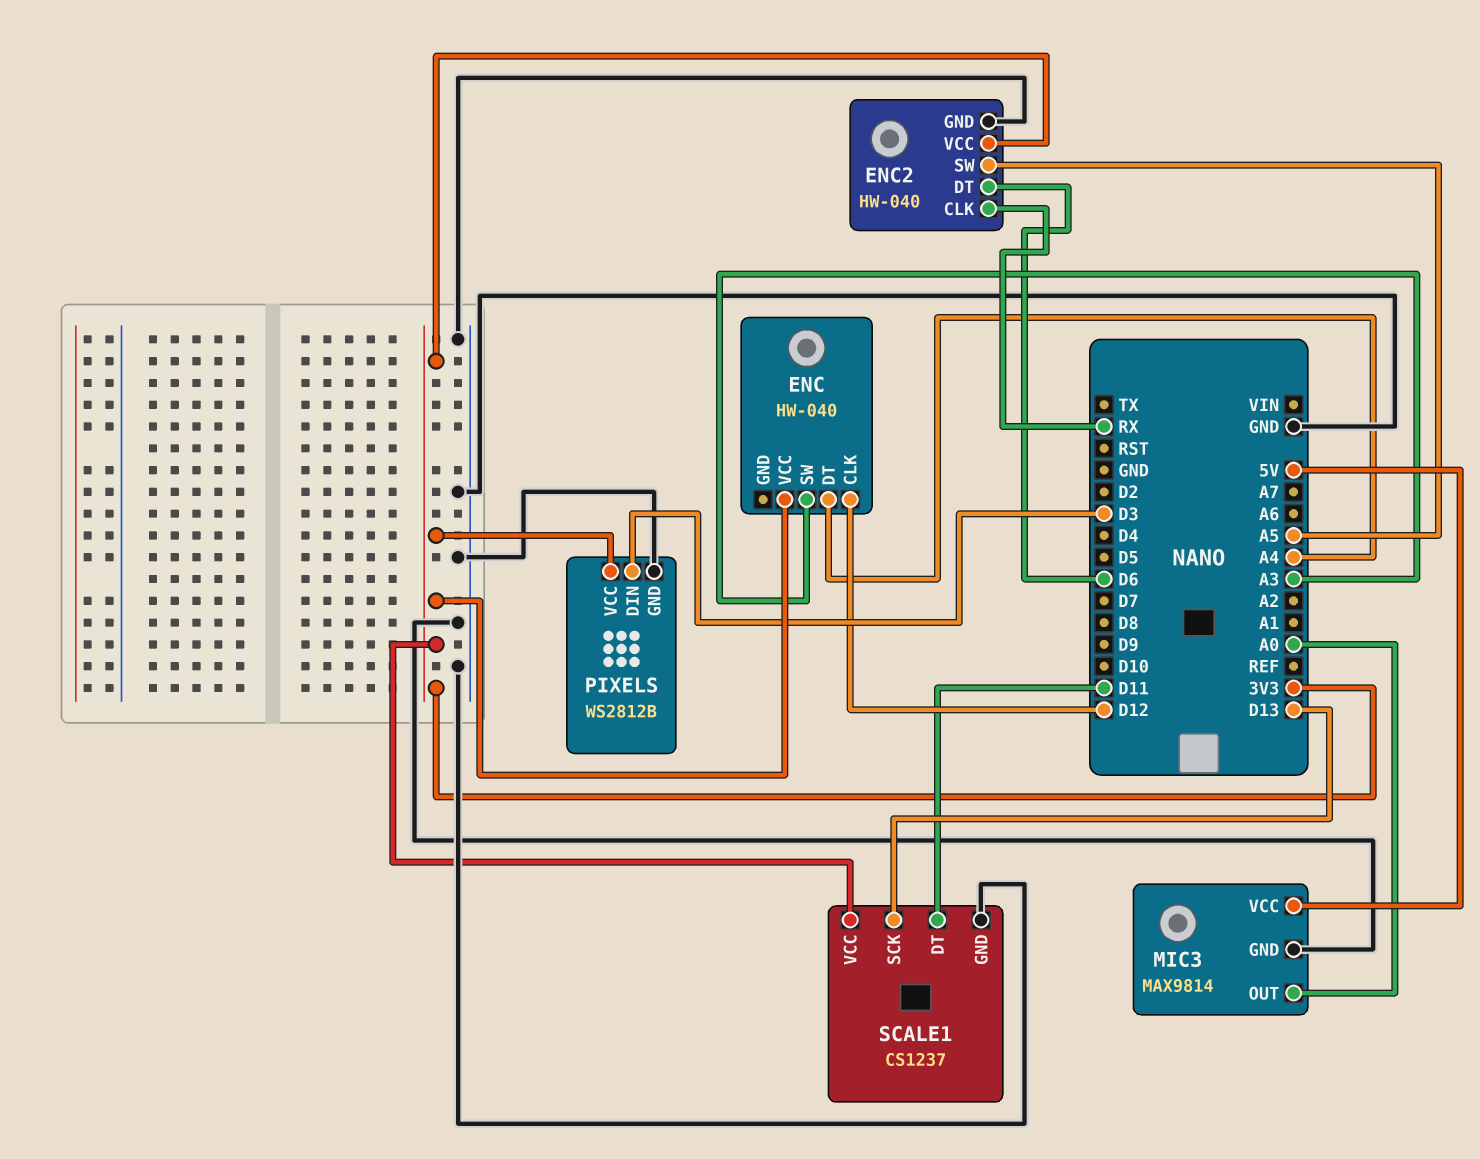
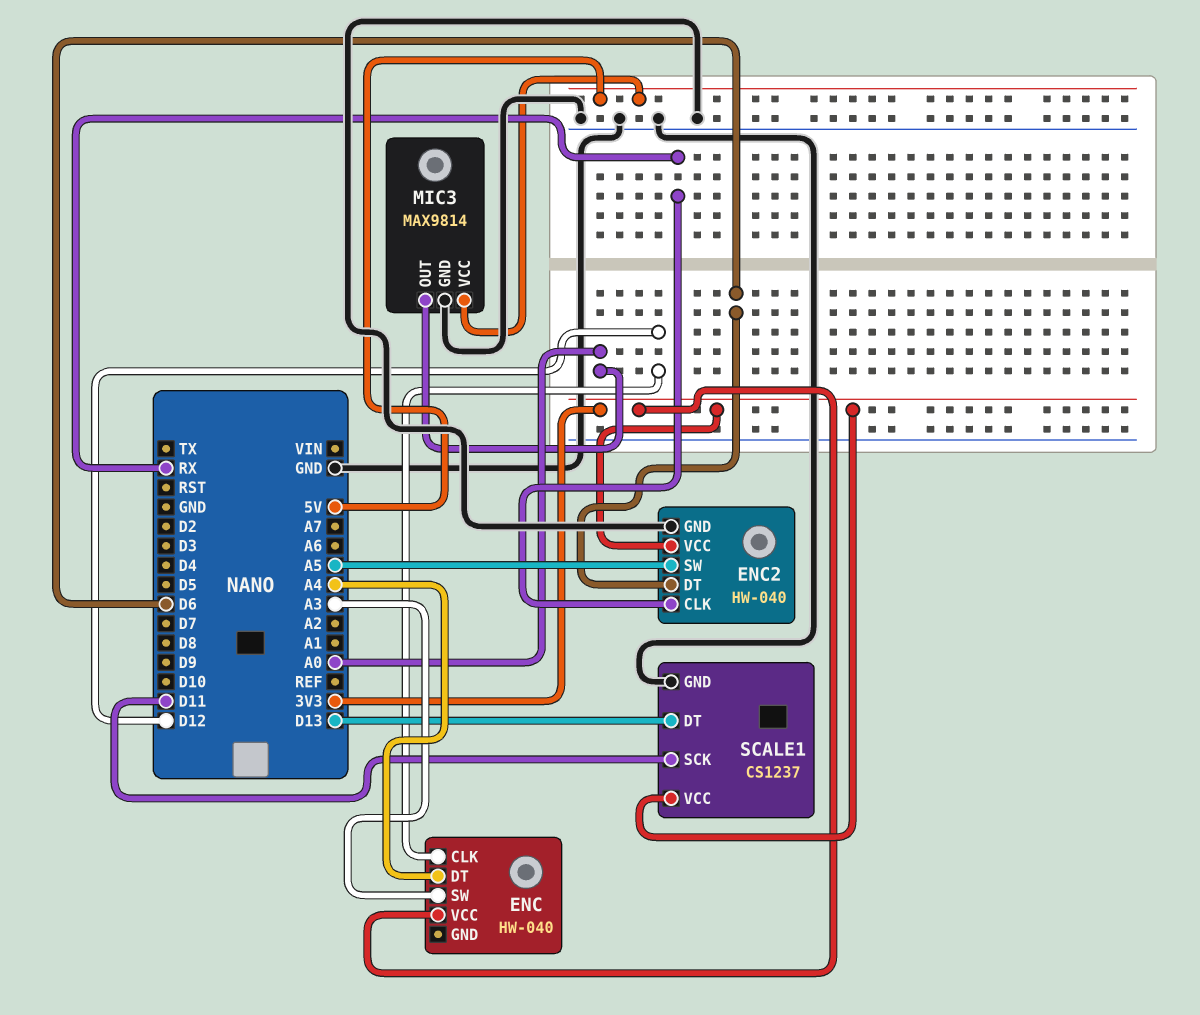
PIXELS: WS2812B -> none
PIXELS pin DIN: D3 -> none
PIXELS pin GND: GND -> none
PIXELS pin VCC: 3V3 -> none
SCALE1 pin DT: D11 -> D13
SCALE1 pin SCK: D13 -> D11

